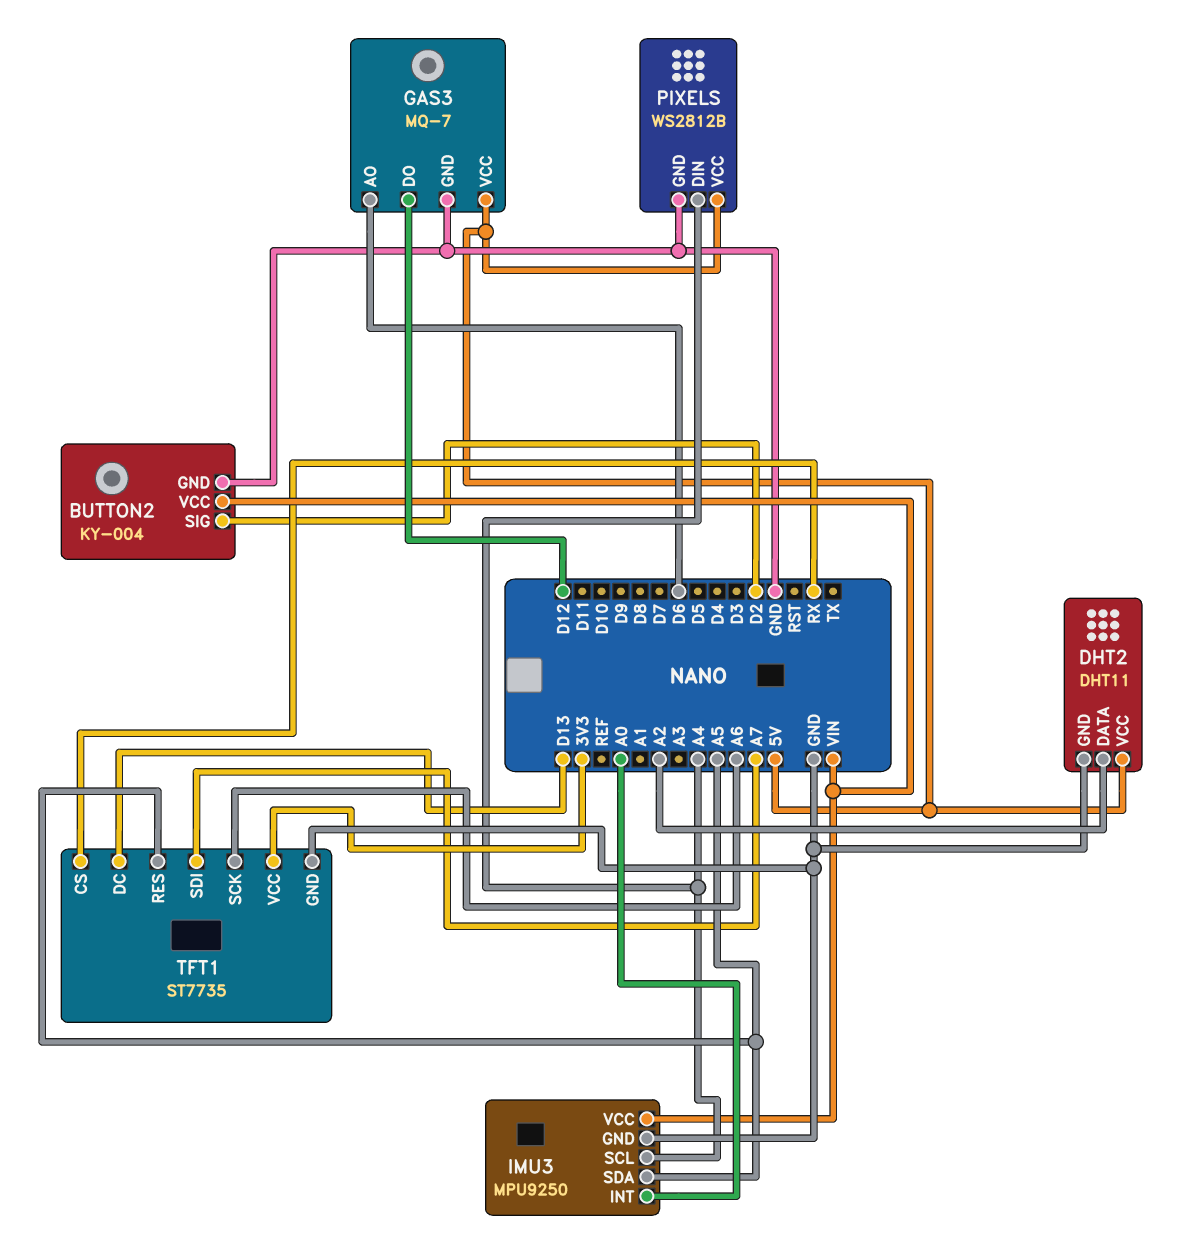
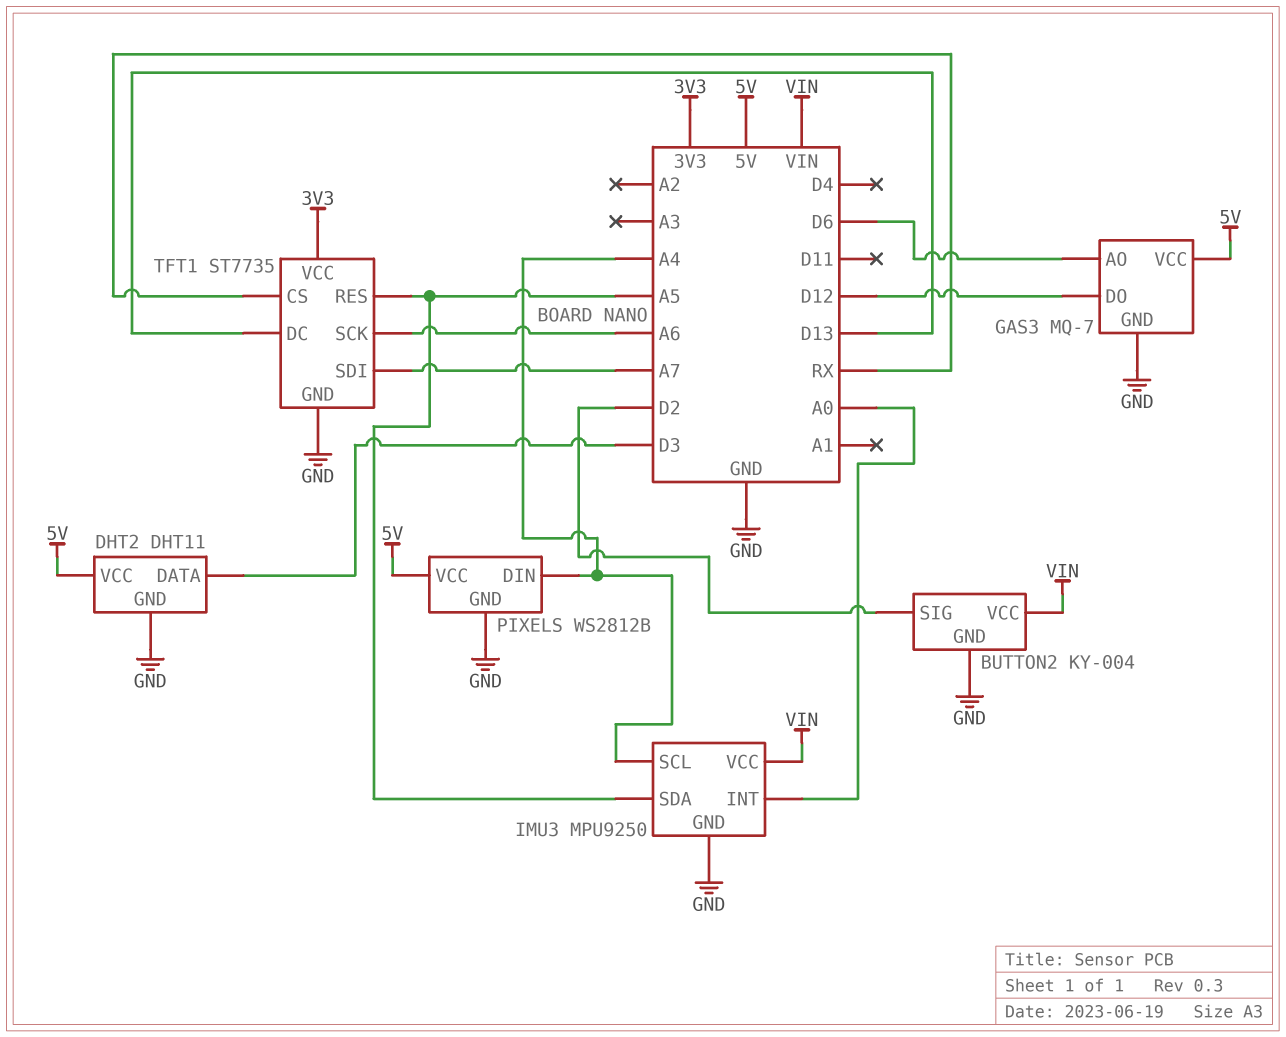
DHT2 pin DATA: A2 -> D3

